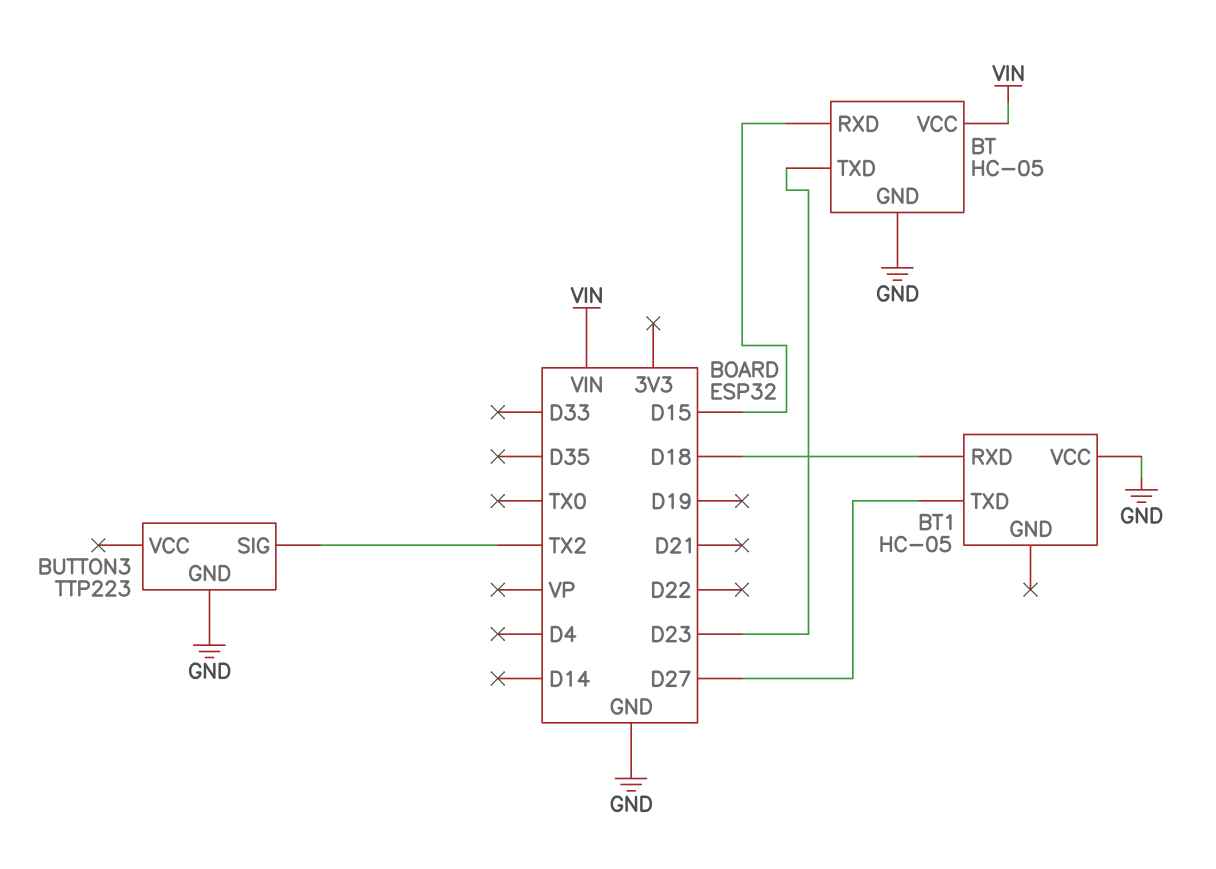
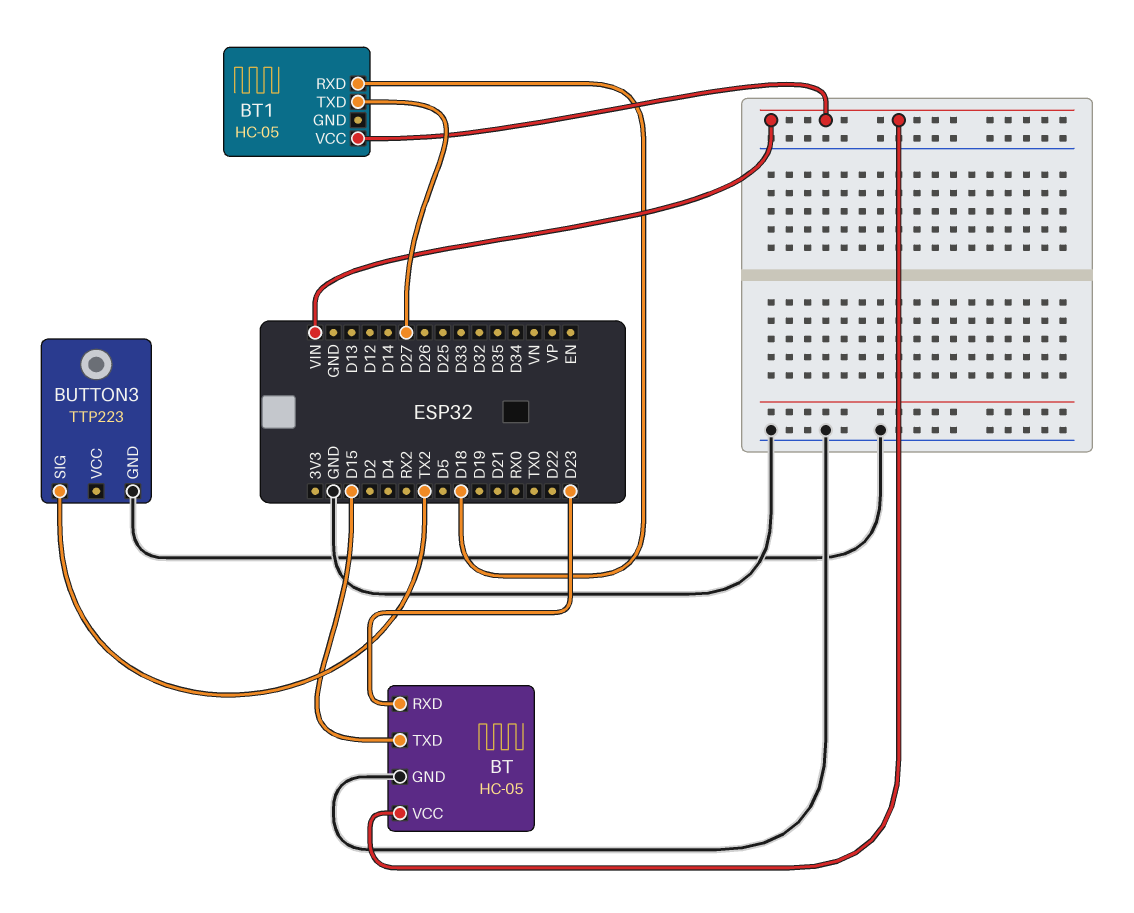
BT pin RXD: D15 -> D23
BT pin TXD: D23 -> D15
BT1 pin VCC: GND -> VIN

